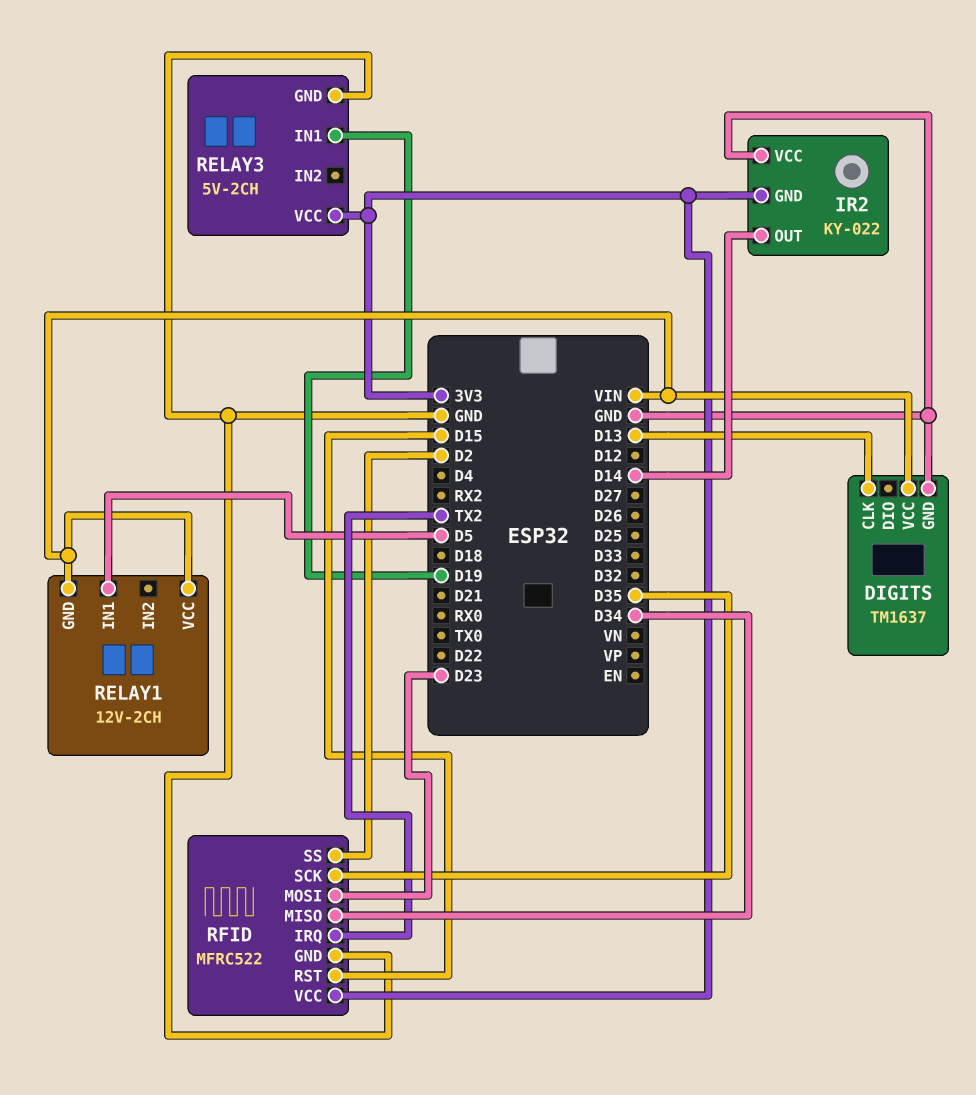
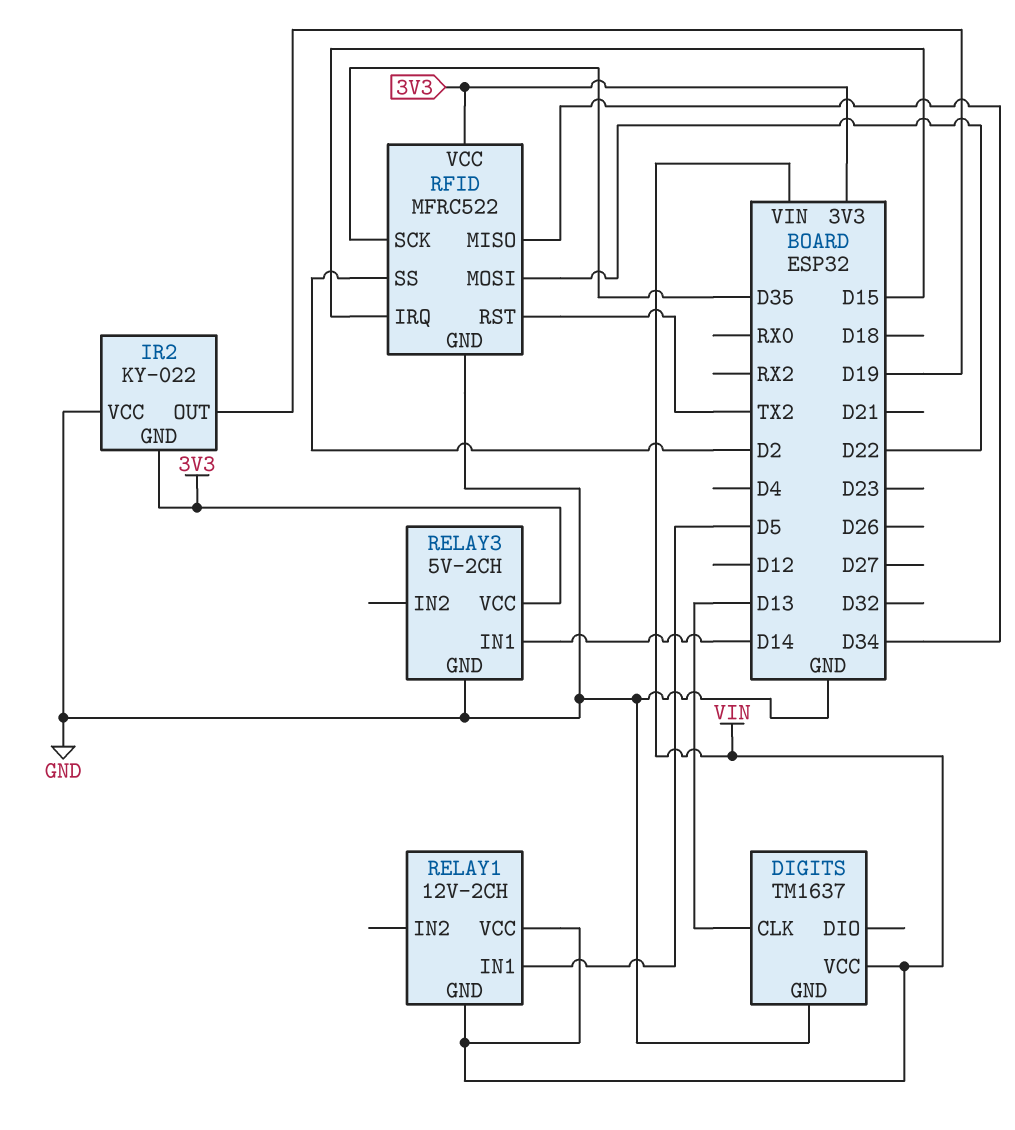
IR2 pin OUT: D14 -> D19
RELAY3 pin IN1: D19 -> D14
RFID pin IRQ: TX2 -> D15
RFID pin MOSI: D23 -> D22
RFID pin RST: D15 -> TX2

